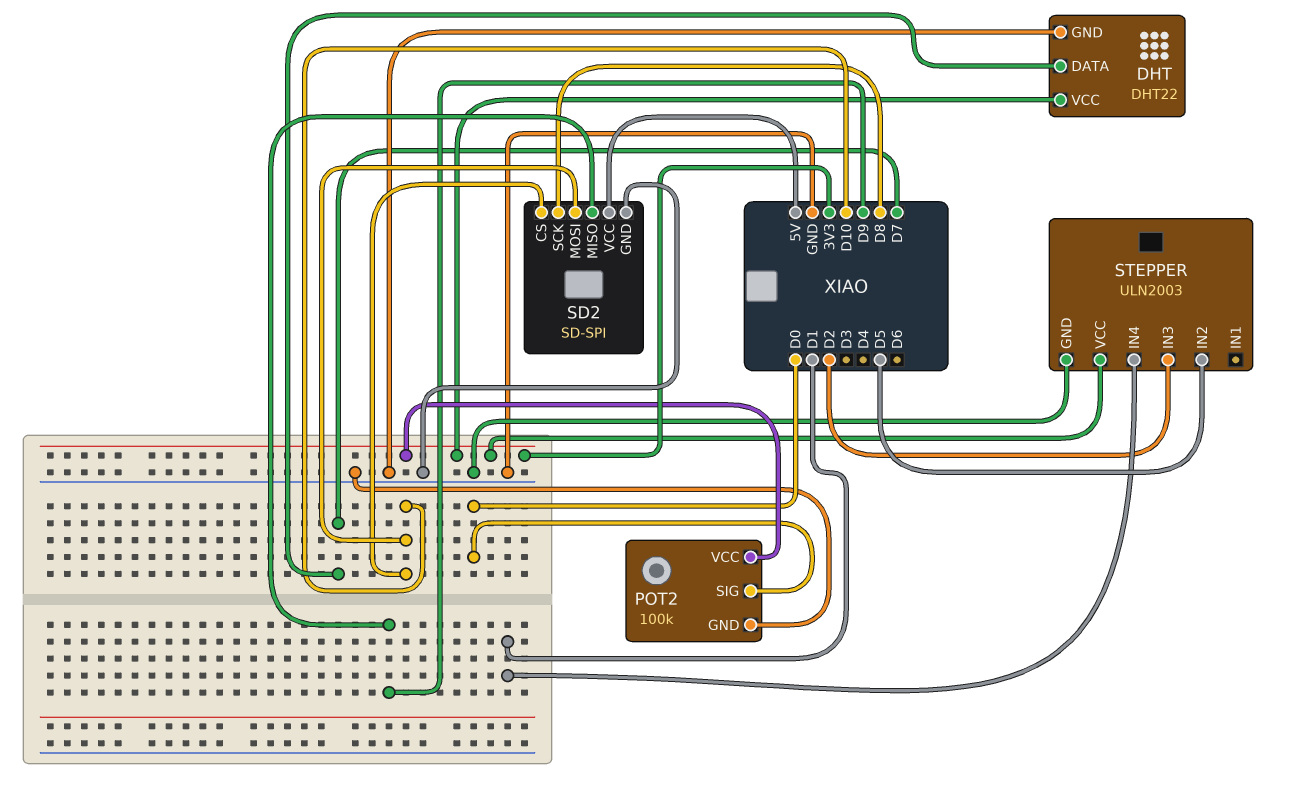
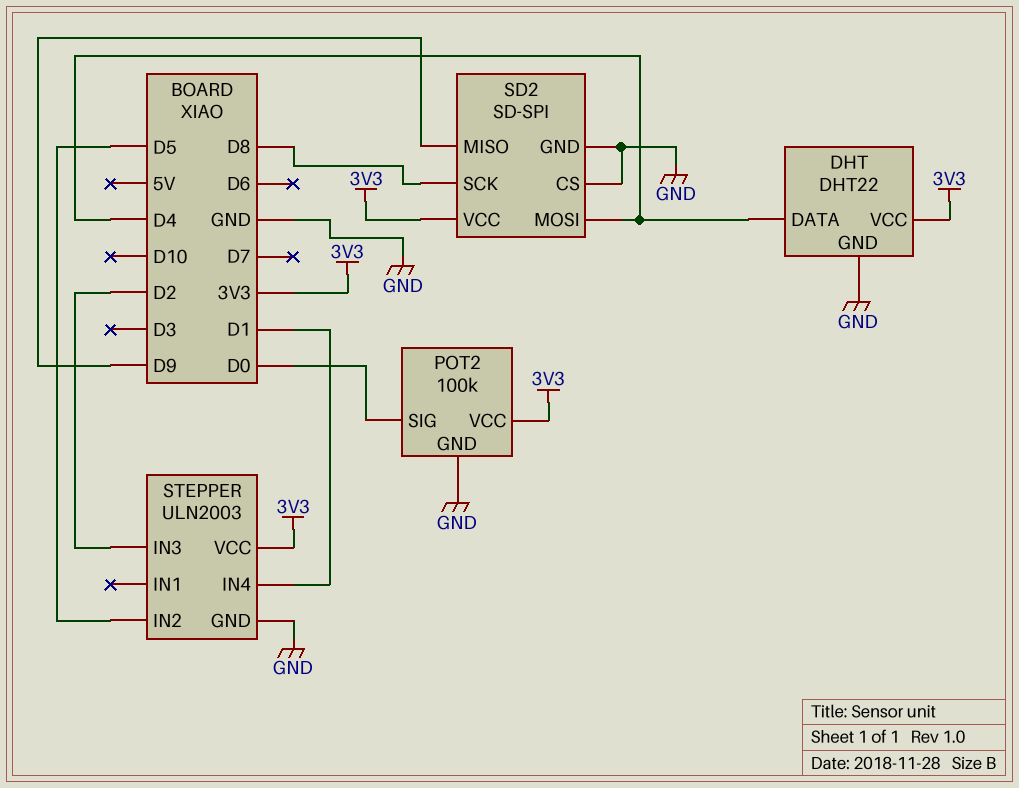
DHT pin DATA: D7 -> D4
SD2 pin CS: D10 -> GND
SD2 pin MOSI: D10 -> D4
SD2 pin VCC: 5V -> 3V3

